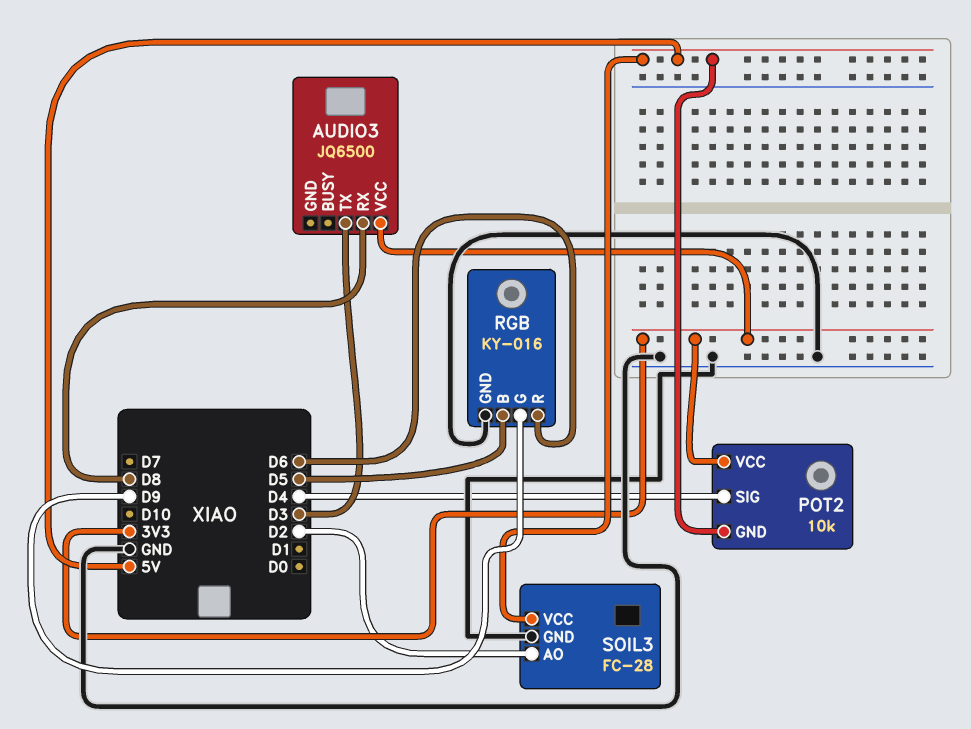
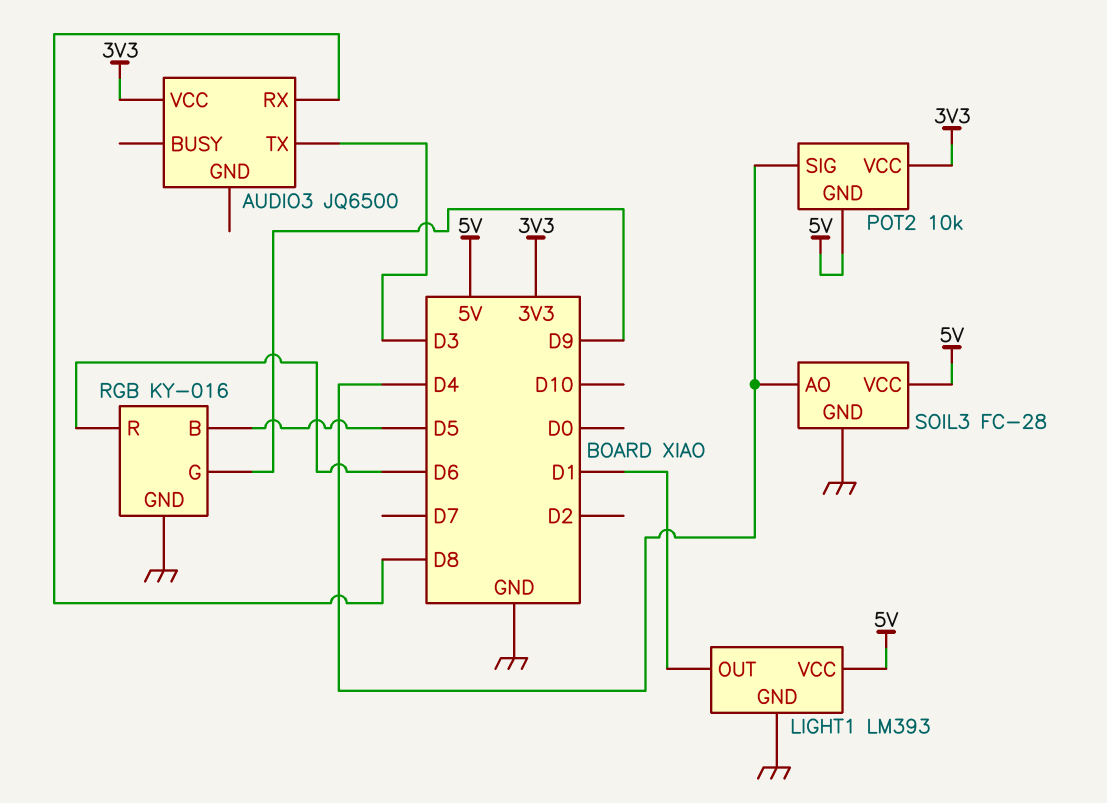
LIGHT1: none -> LM393
LIGHT1 pin GND: none -> GND
LIGHT1 pin OUT: none -> D1
LIGHT1 pin VCC: none -> 5V
SOIL3 pin AO: D2 -> D4

